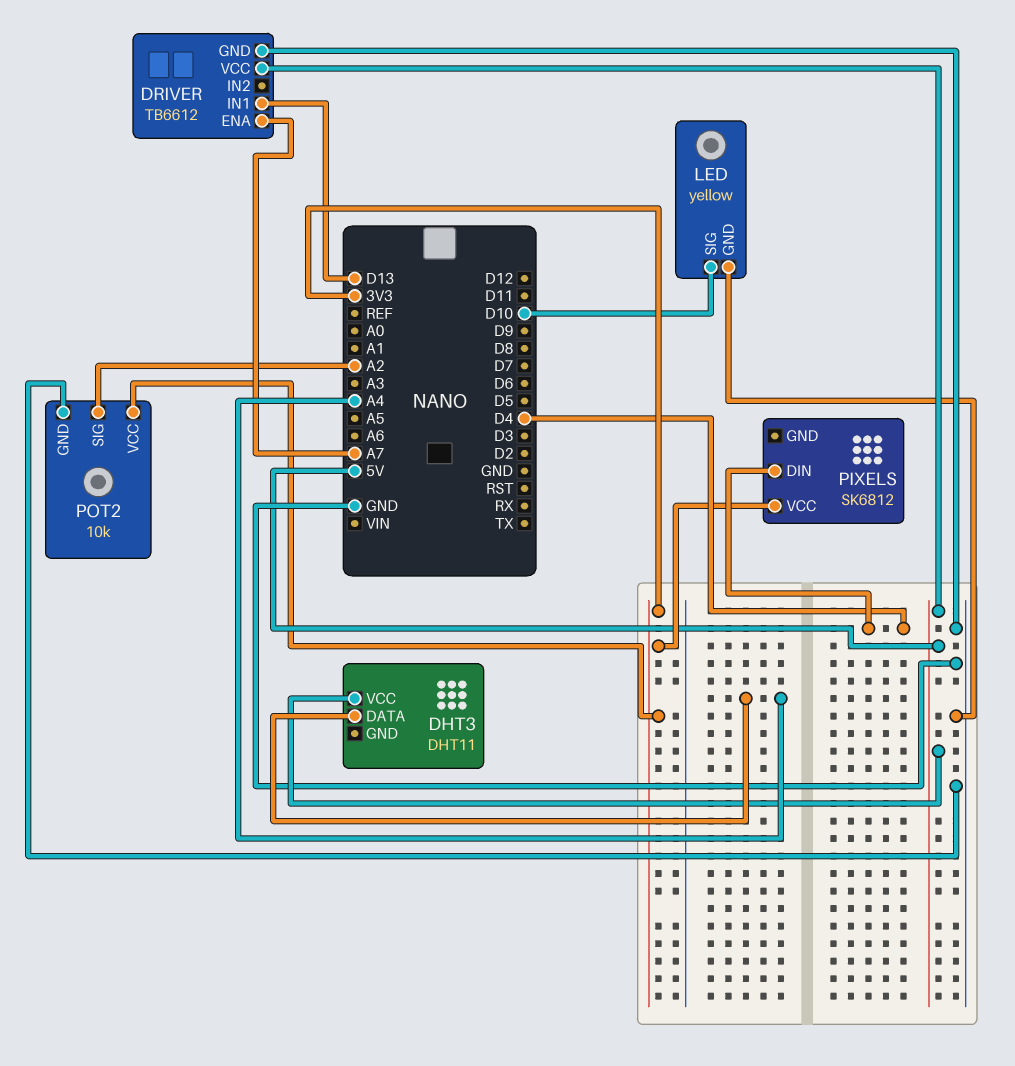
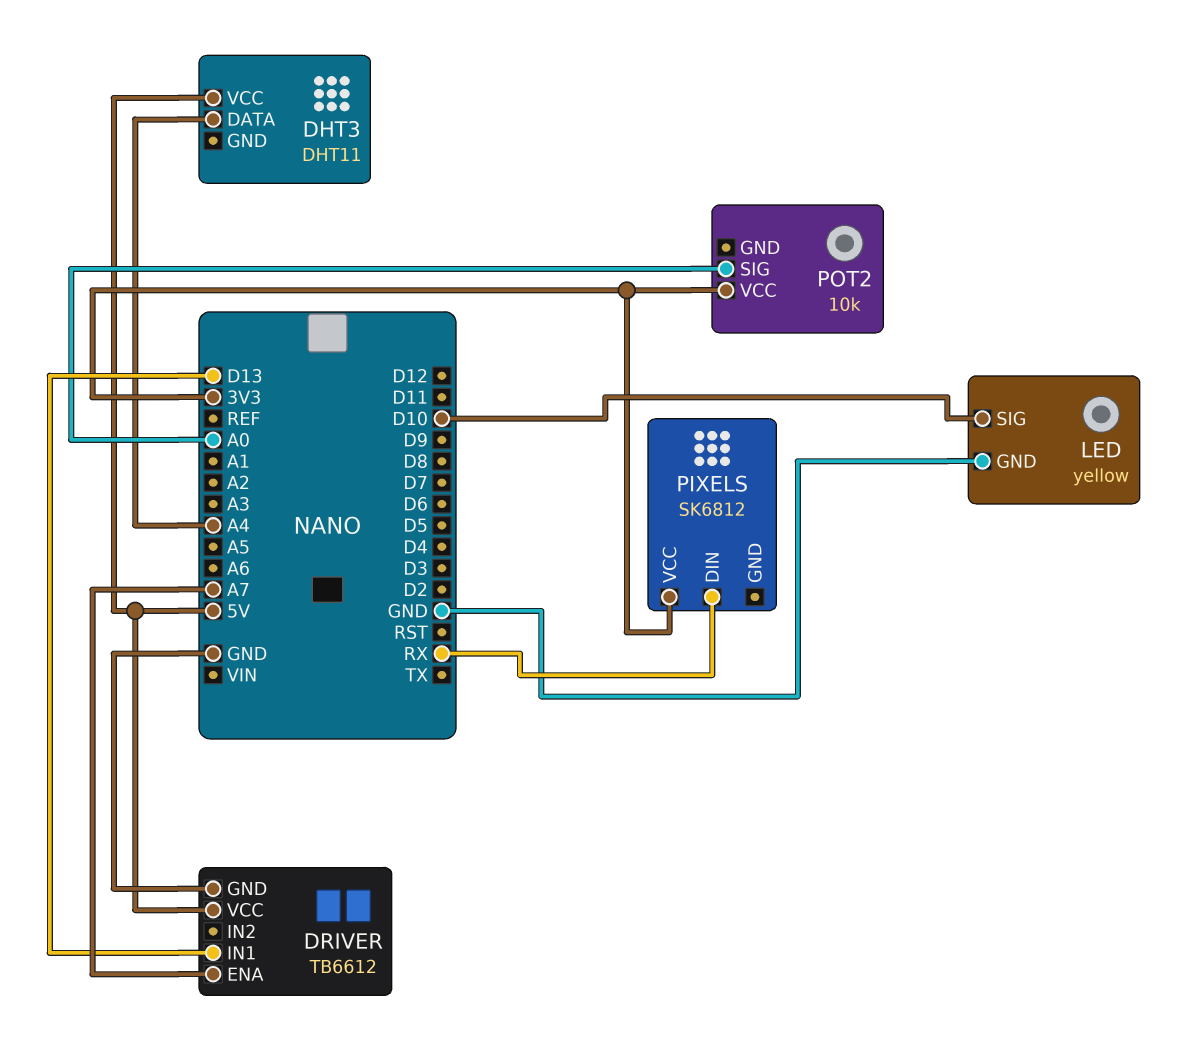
PIXELS pin DIN: D4 -> RX
POT2 pin GND: GND -> none
POT2 pin SIG: A2 -> A0

